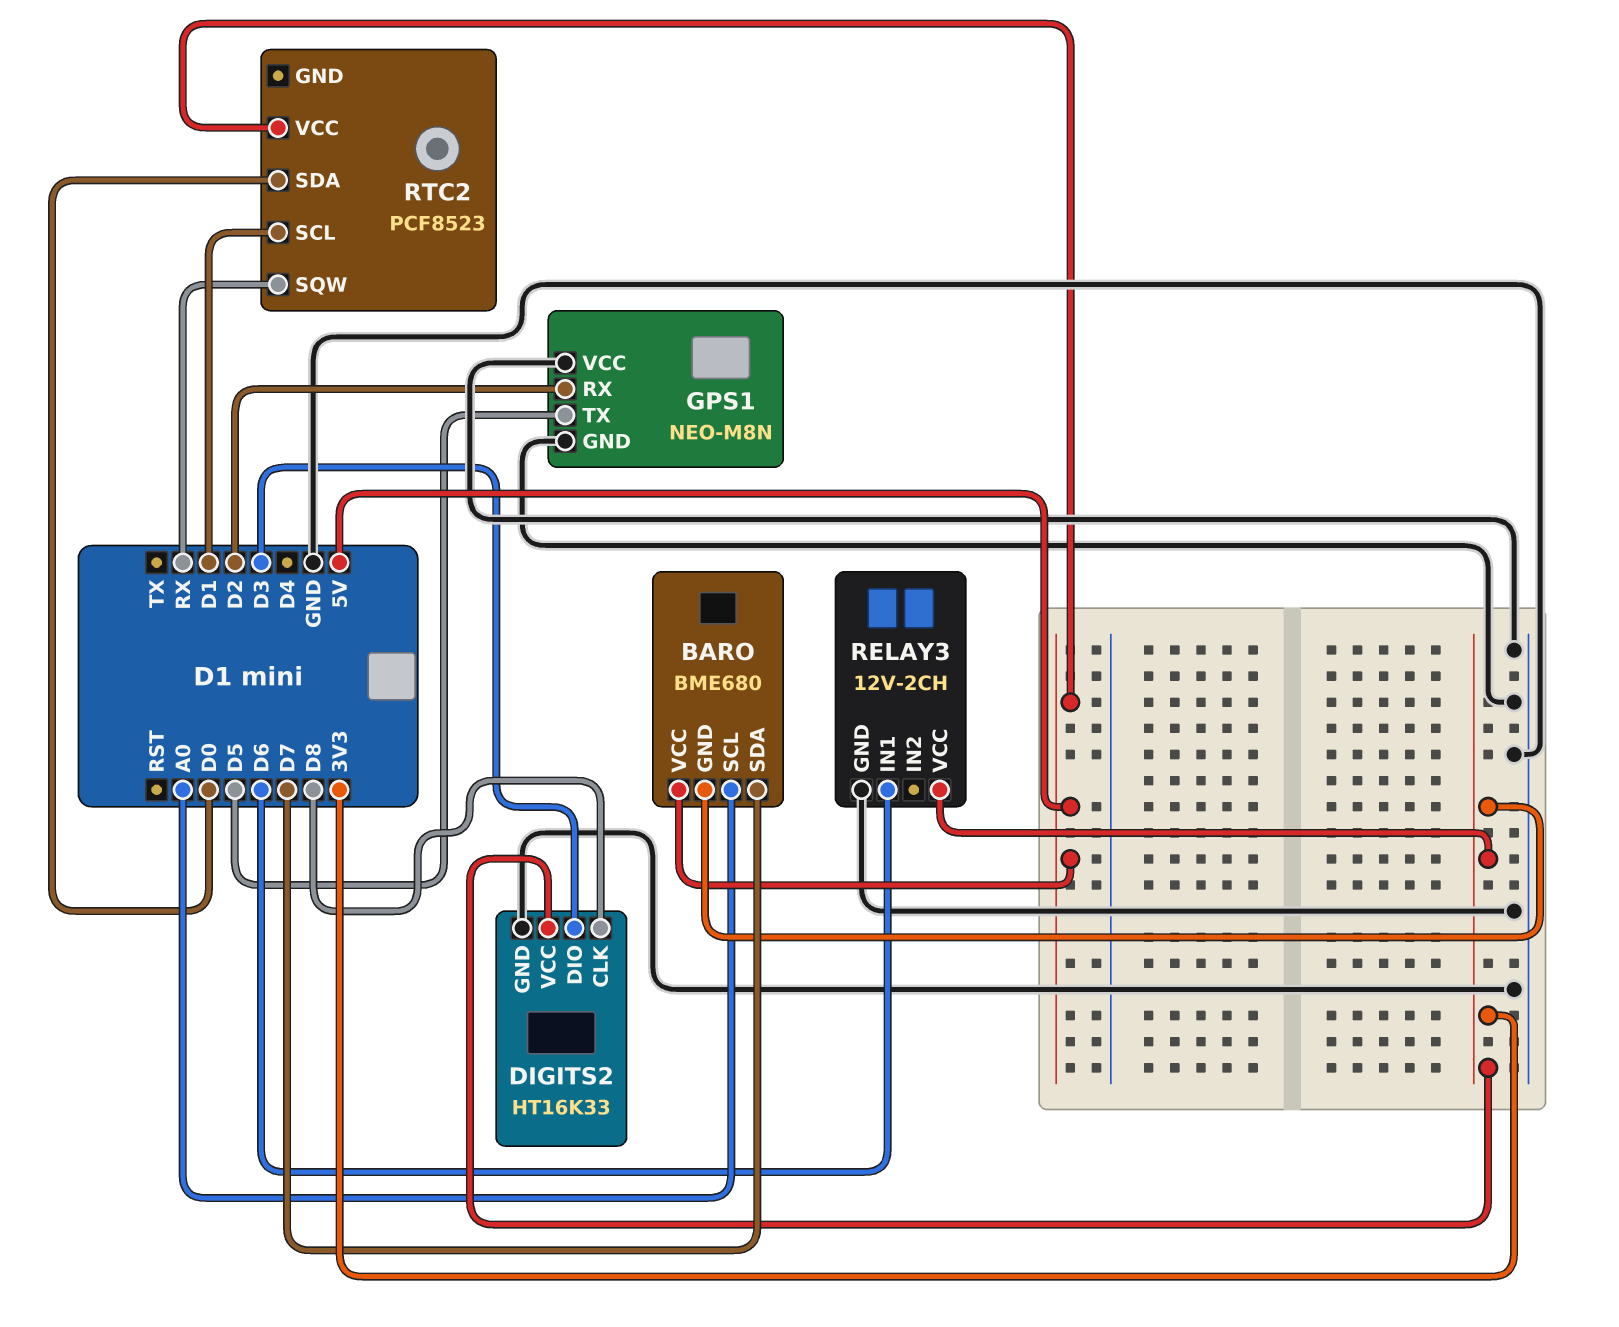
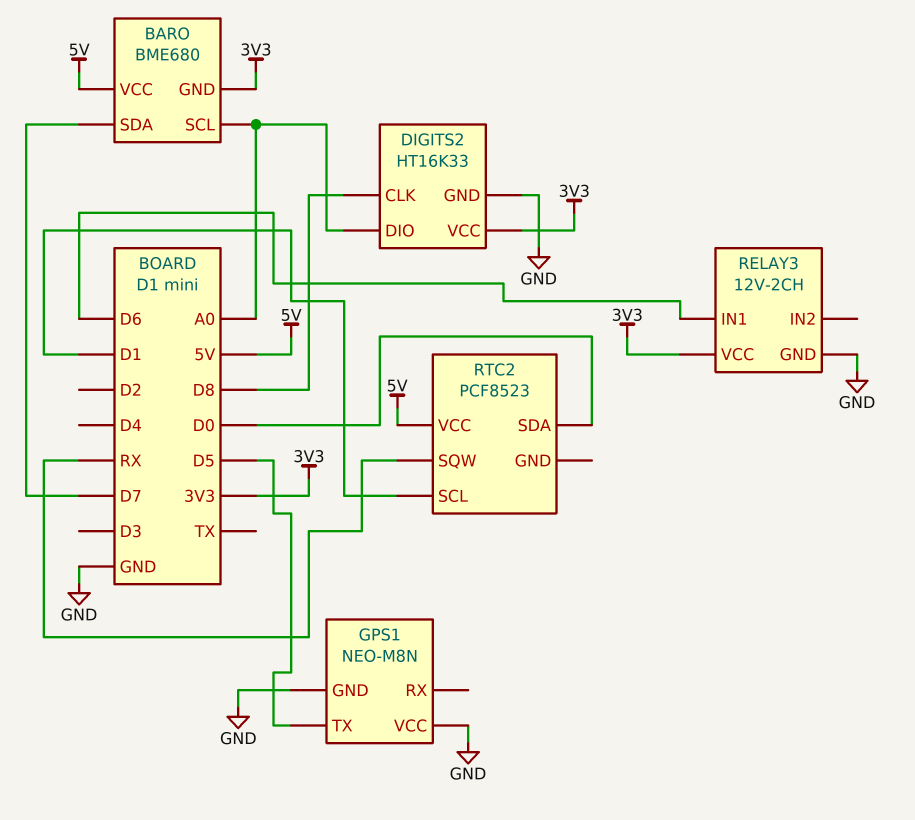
DIGITS2 pin DIO: D3 -> A0
GPS1 pin RX: D2 -> none

